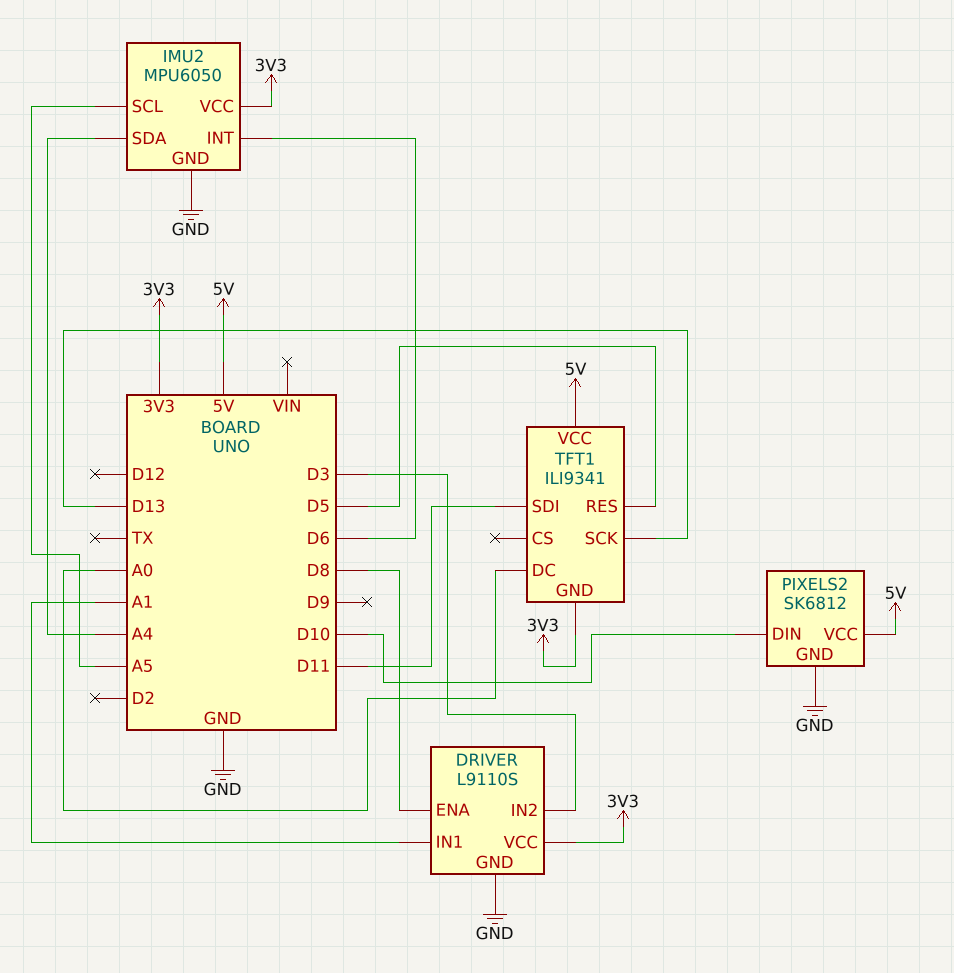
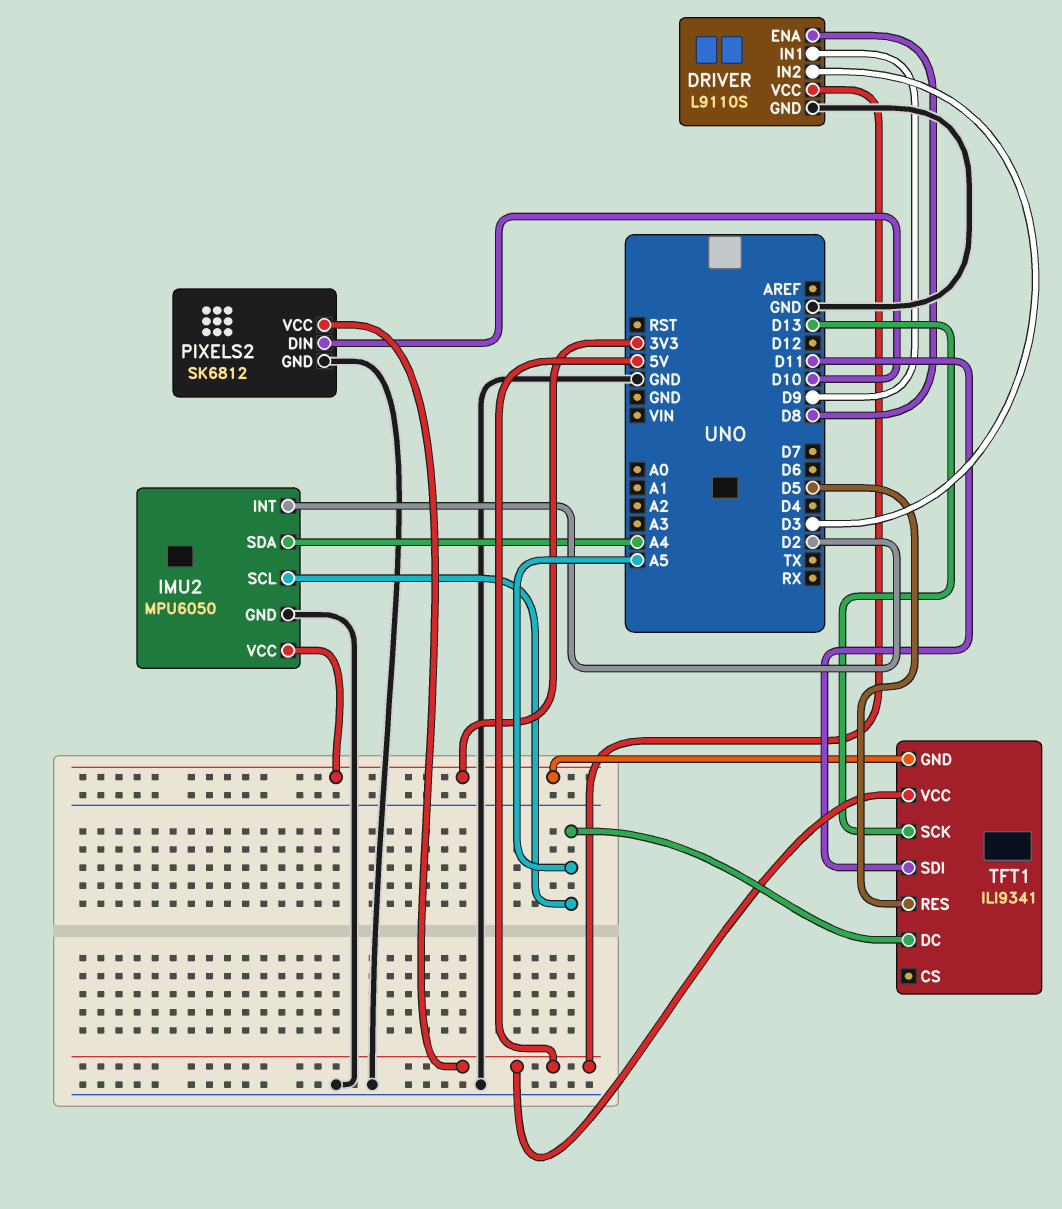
DRIVER pin IN1: A1 -> D9
DRIVER pin VCC: 3V3 -> 5V
IMU2 pin INT: D6 -> D2
TFT1 pin DC: A0 -> A5

